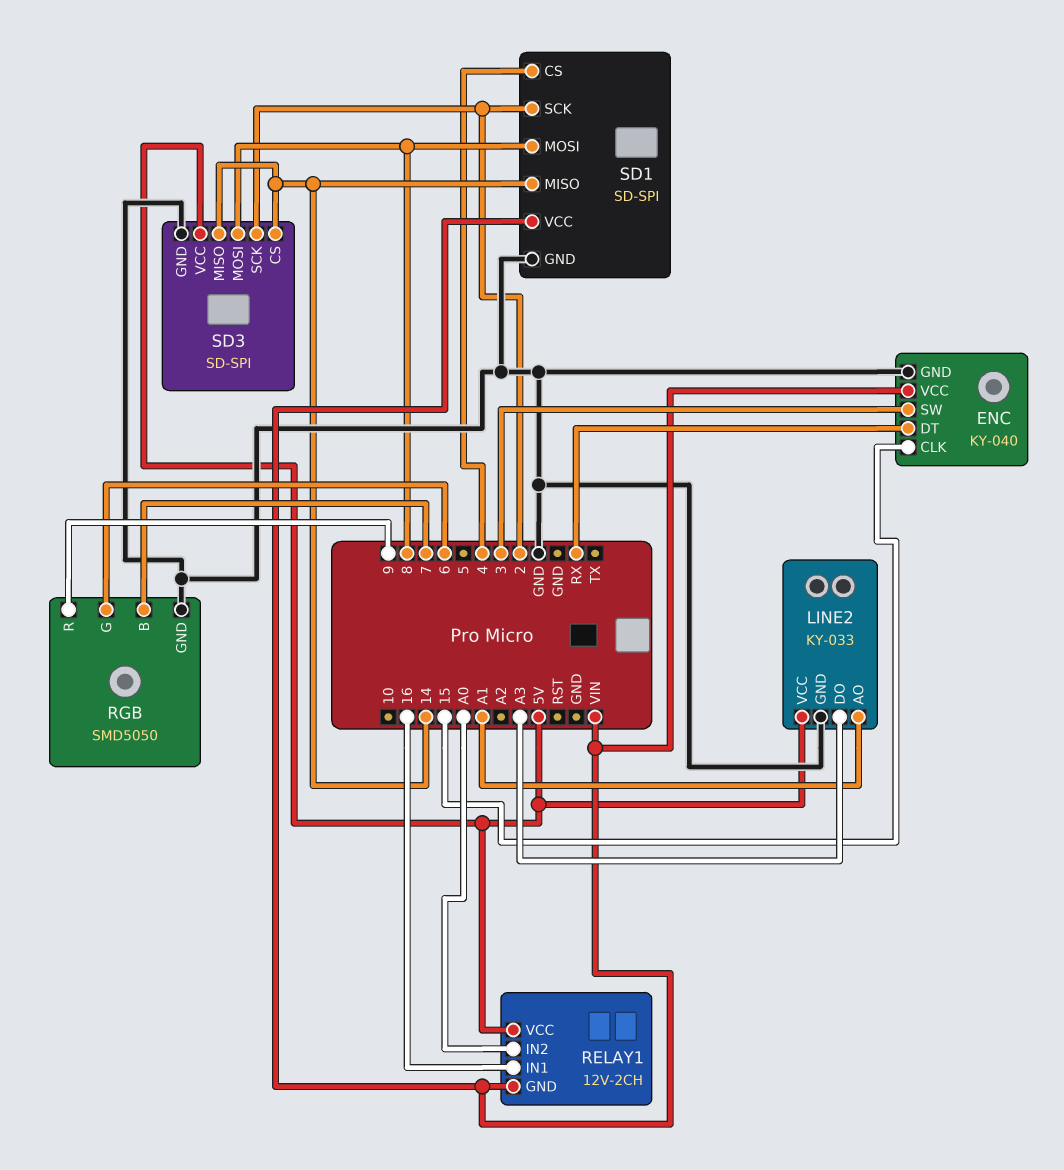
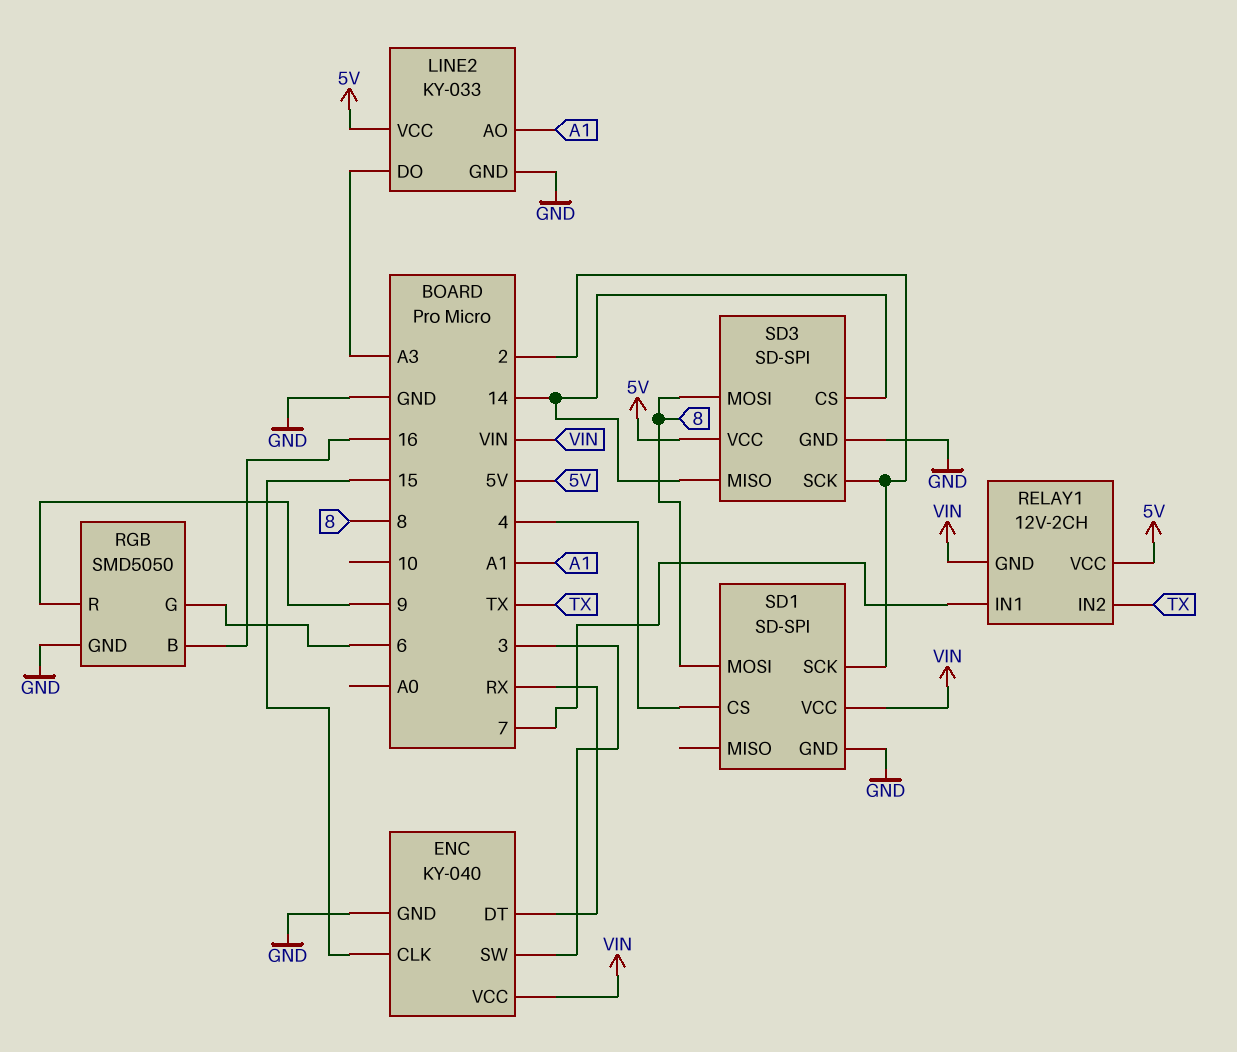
RELAY1 pin IN1: 16 -> 7
RELAY1 pin IN2: A0 -> TX
RGB pin B: 7 -> 16
SD1 pin MISO: 14 -> none

